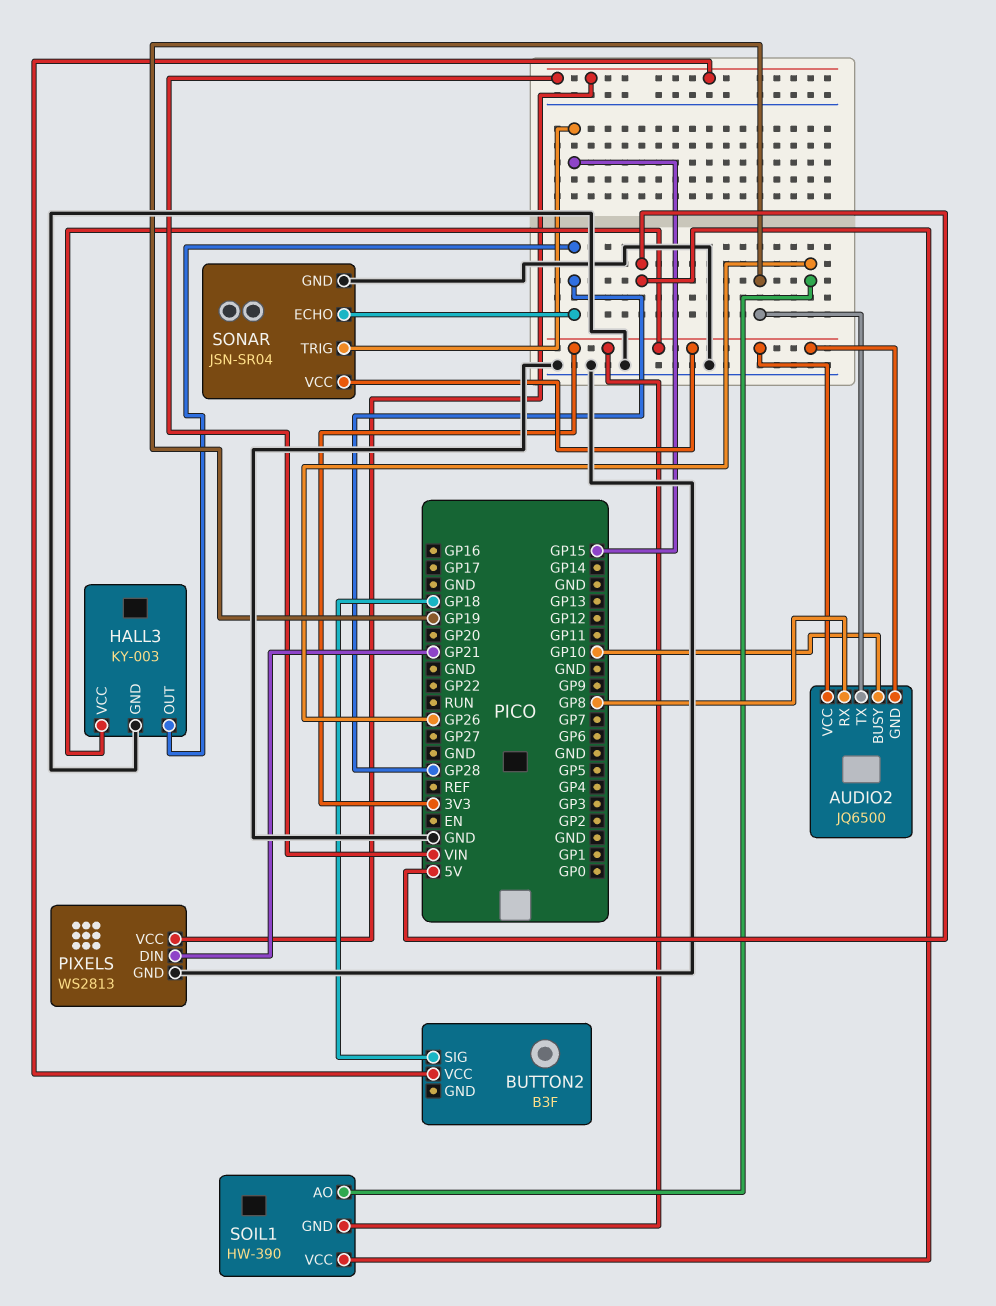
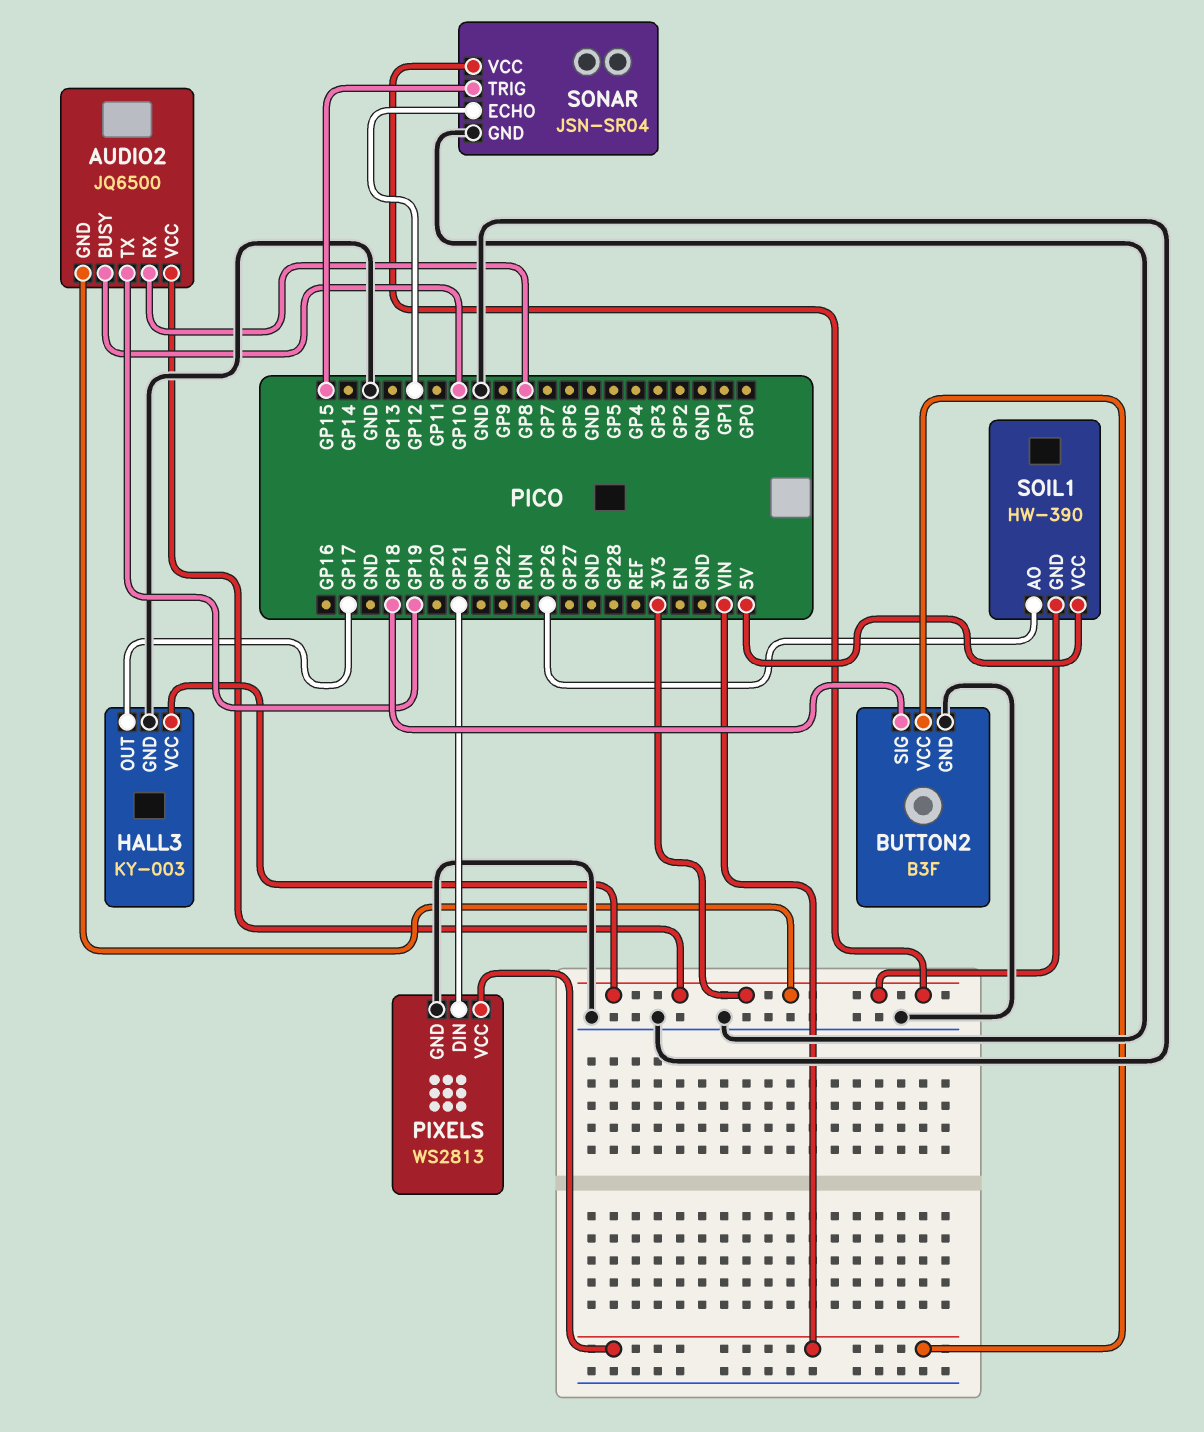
BUTTON2 pin GND: none -> GND
HALL3 pin OUT: GP28 -> GP17
SONAR pin ECHO: GP28 -> GP12

